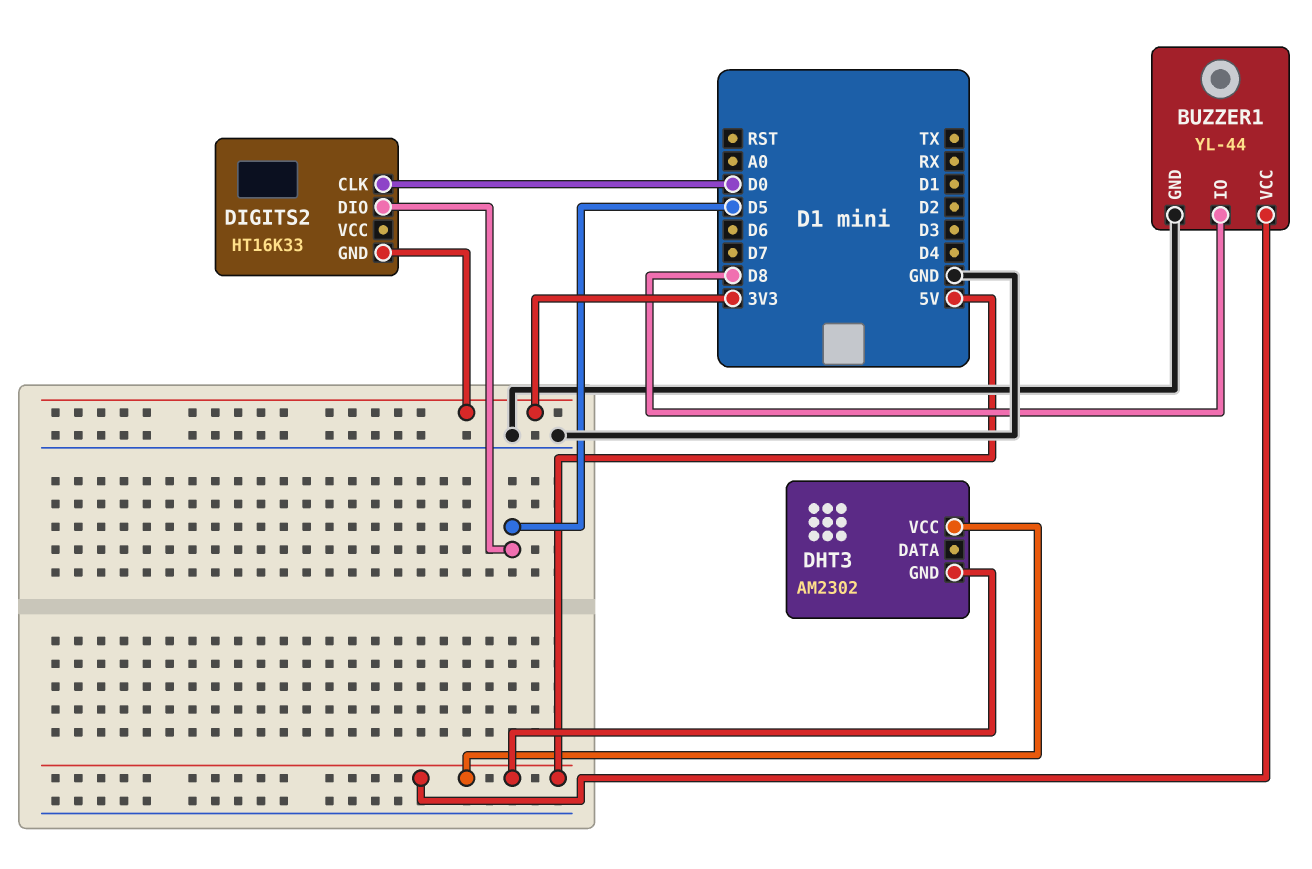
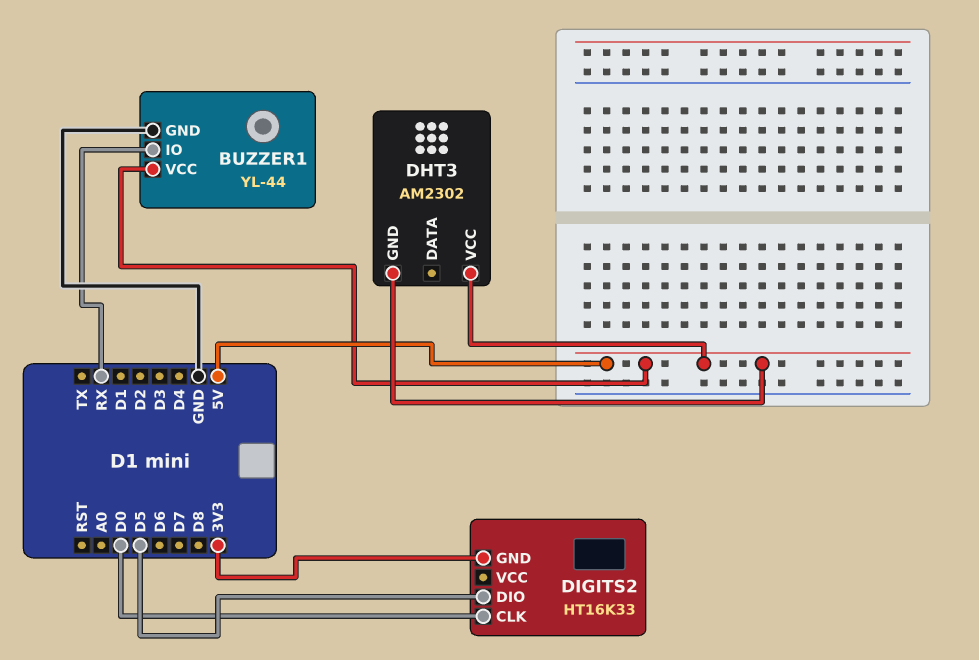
BUZZER1 pin IO: D8 -> RX

